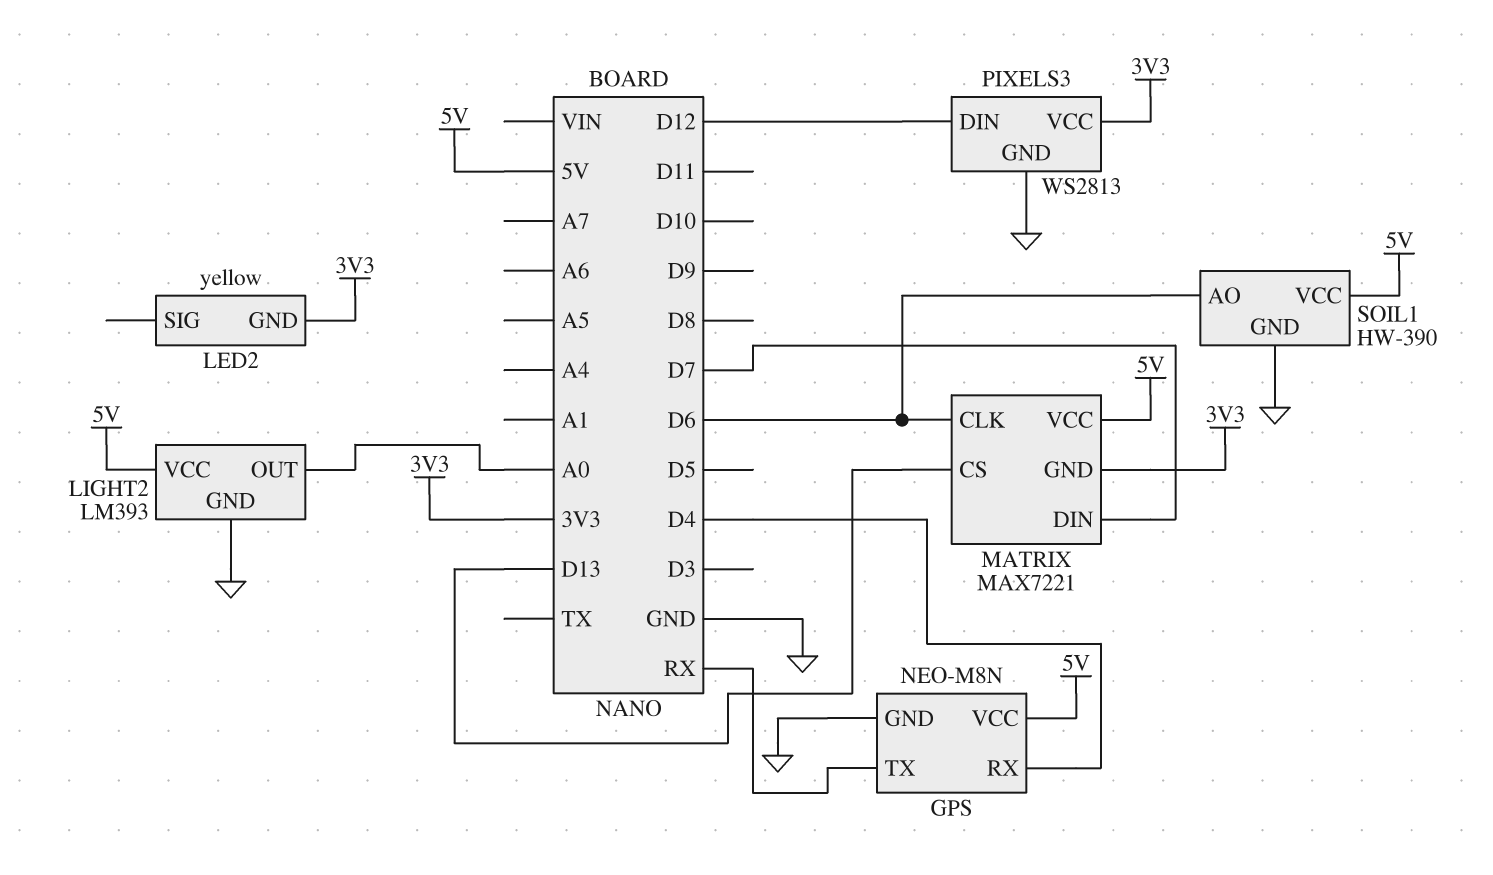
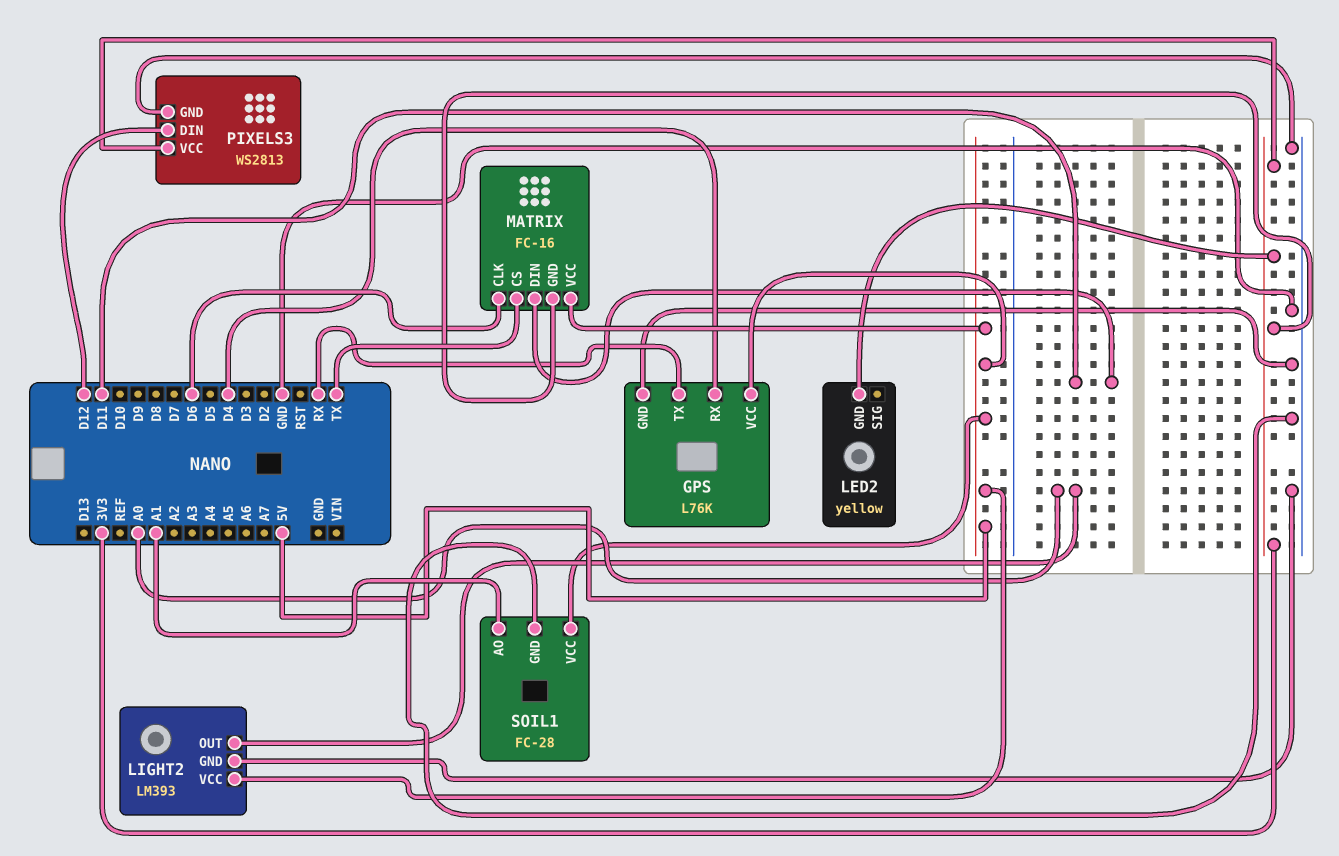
GPS: NEO-M8N -> L76K
MATRIX: MAX7221 -> FC-16
MATRIX pin CS: D13 -> TX
MATRIX pin DIN: D7 -> D11
SOIL1: HW-390 -> FC-28
SOIL1 pin AO: D6 -> A1

